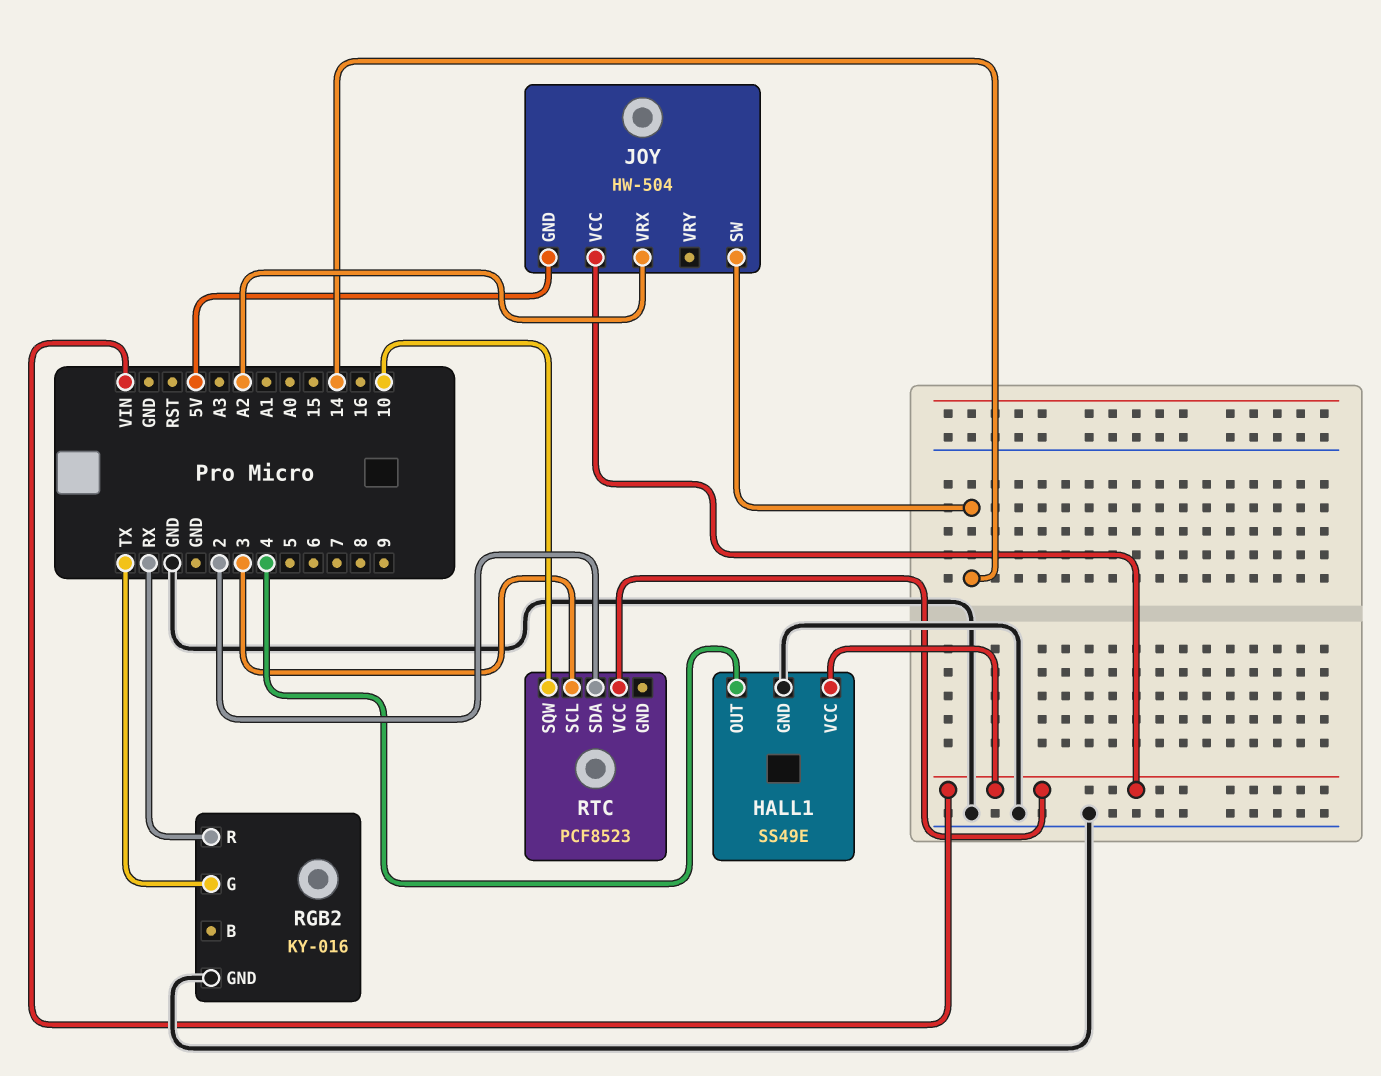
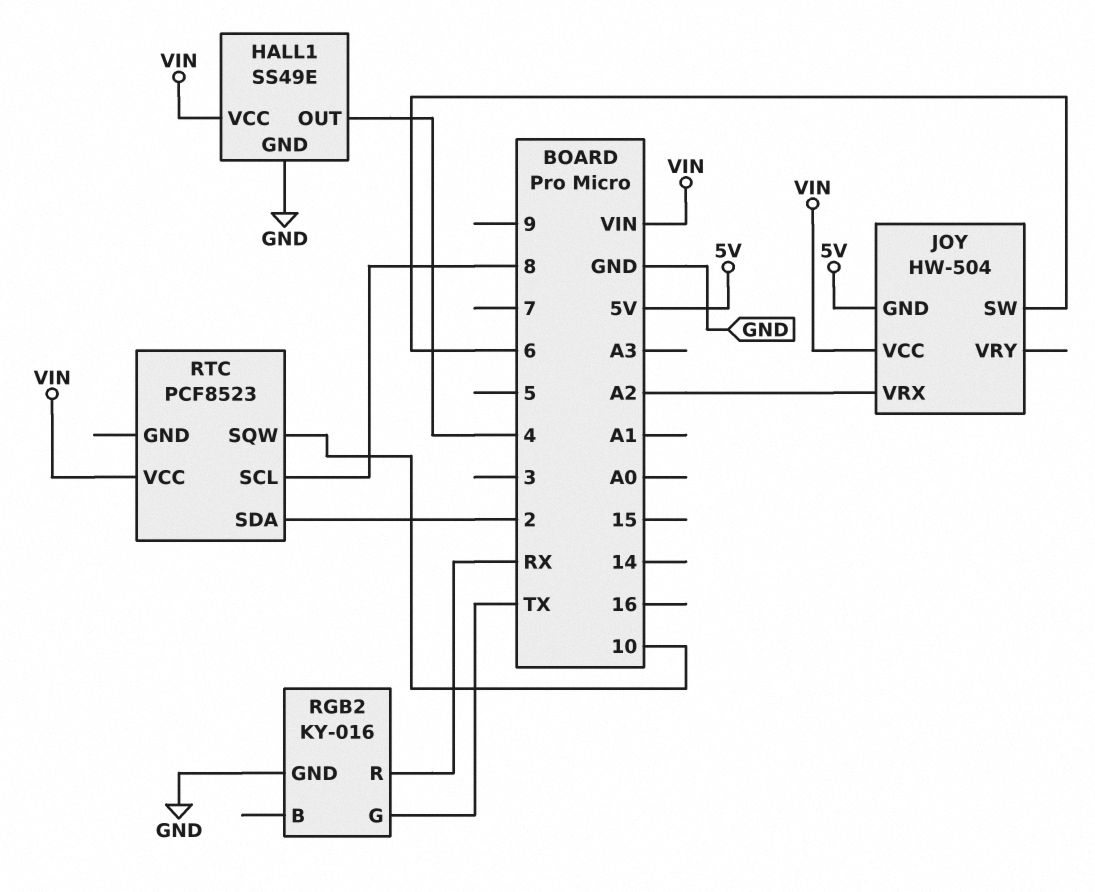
JOY pin SW: 14 -> 6
RTC pin SCL: 3 -> 8

